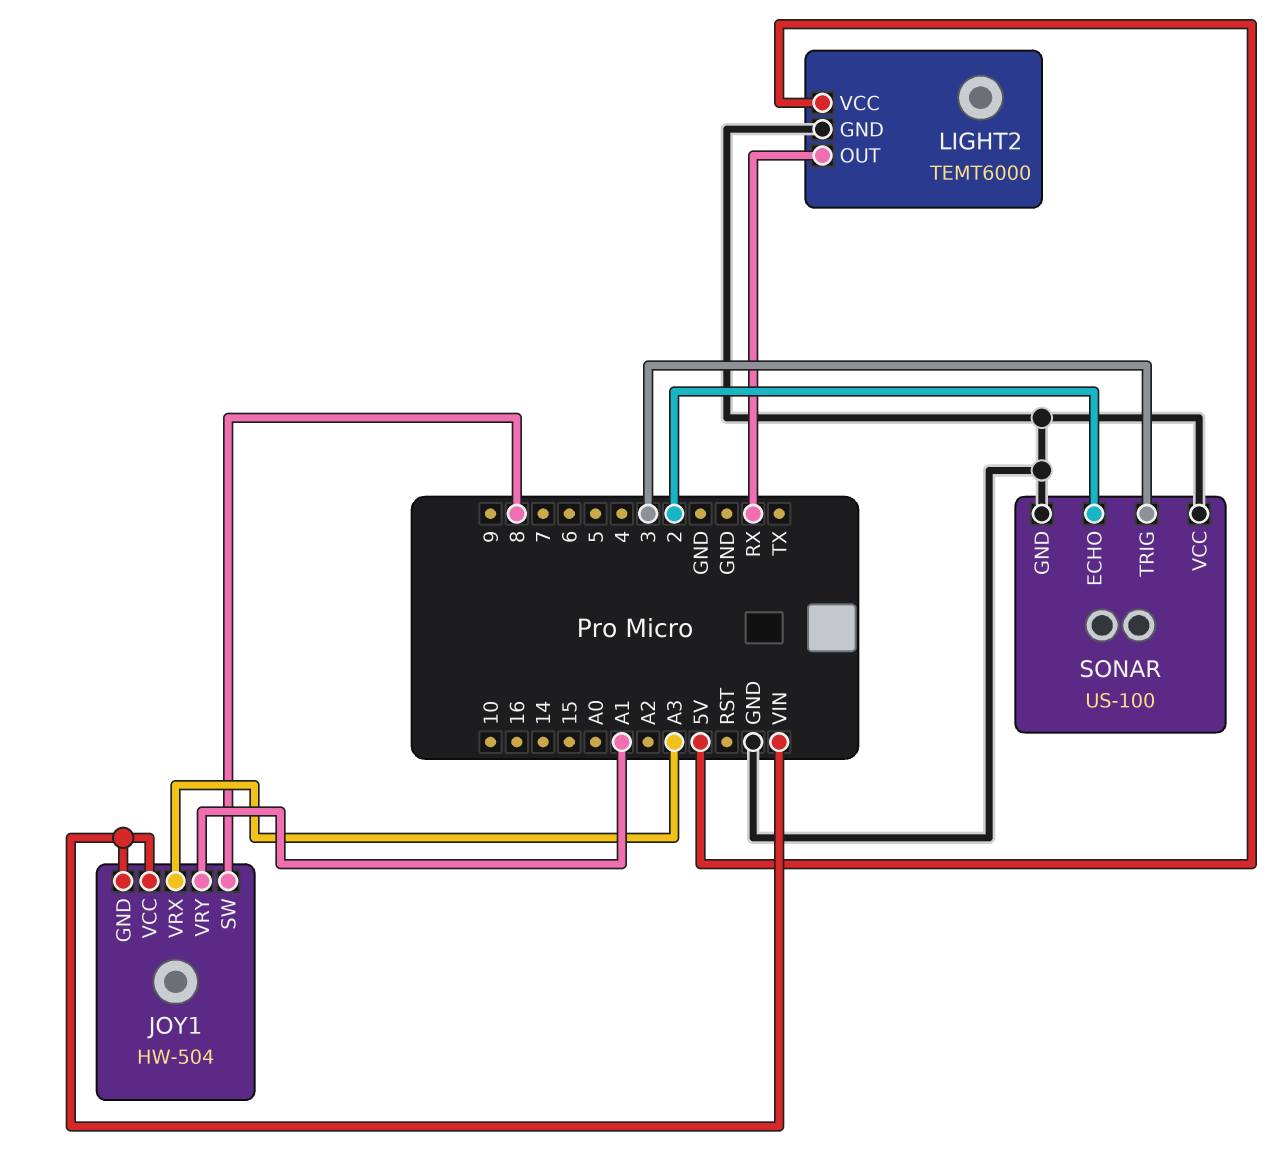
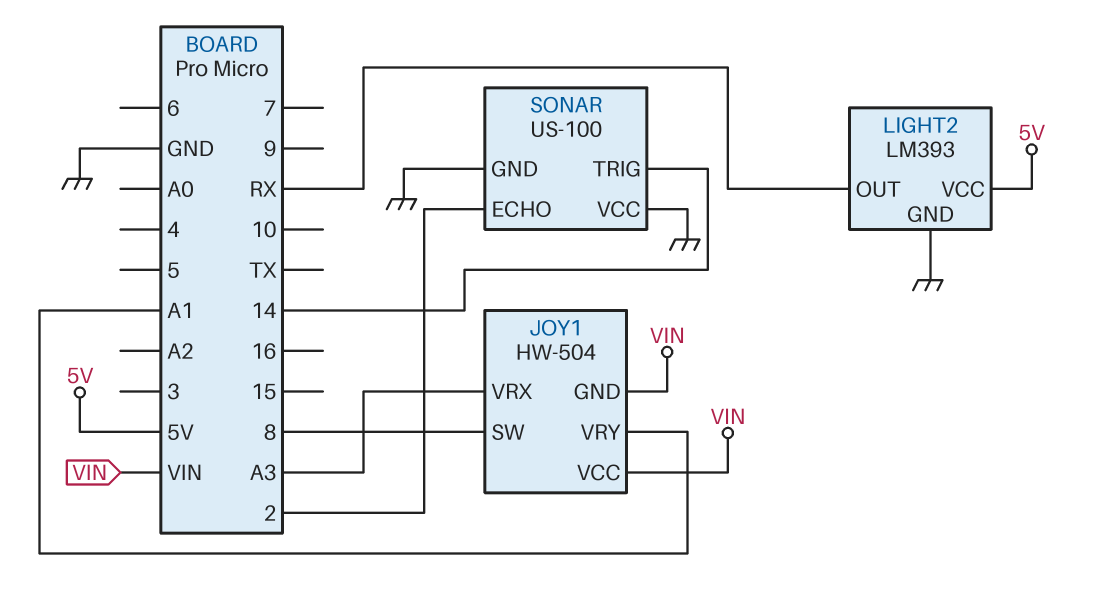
LIGHT2: TEMT6000 -> LM393
SONAR pin TRIG: 3 -> 14

